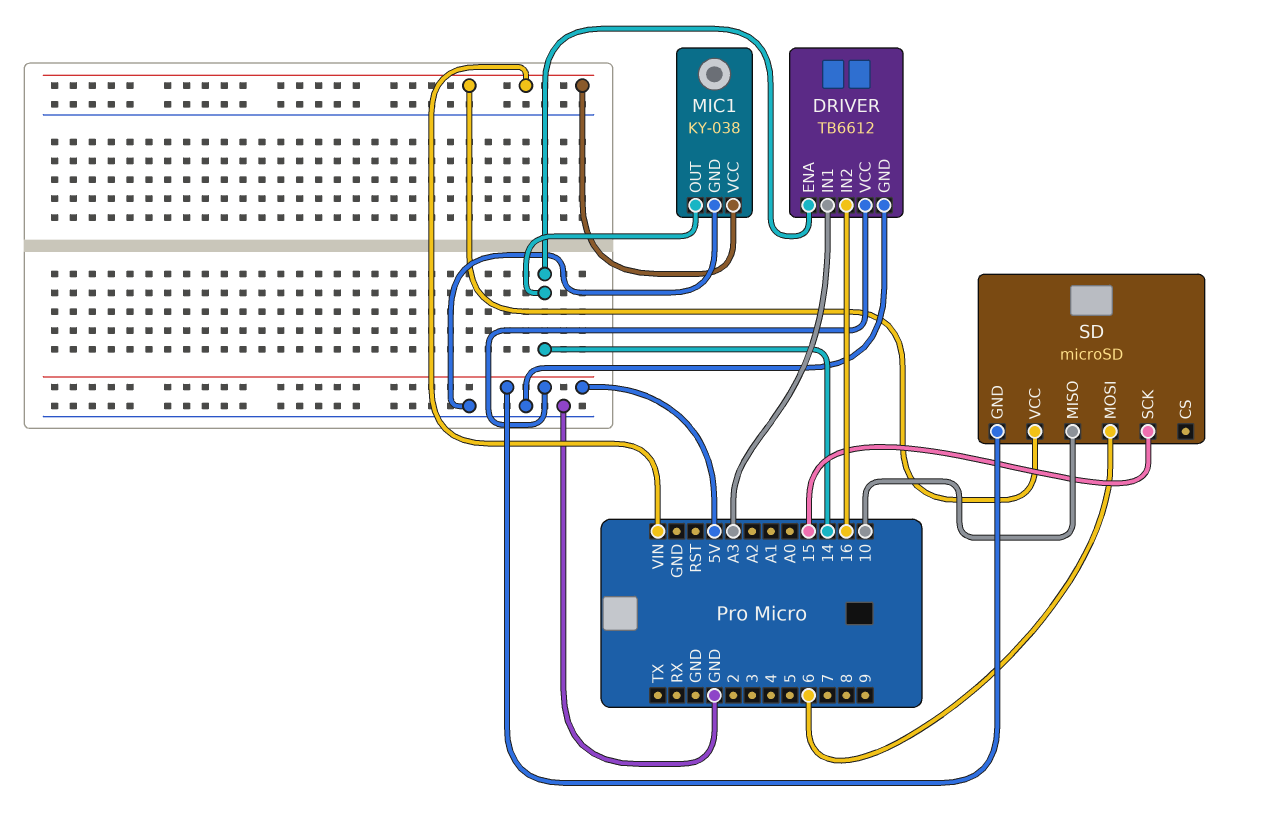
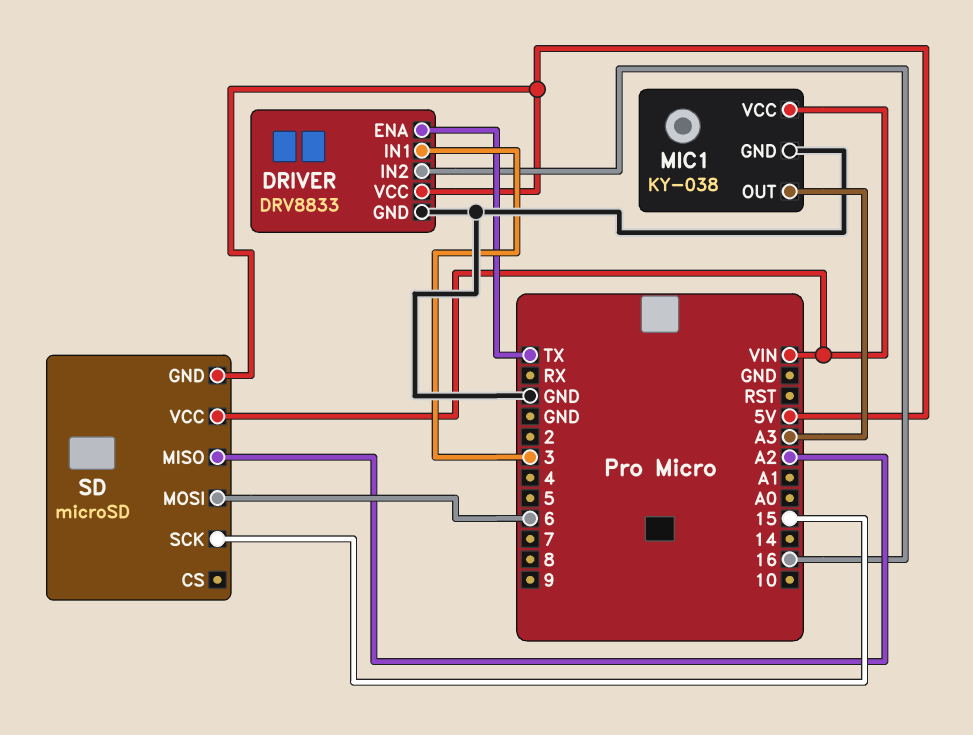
DRIVER: TB6612 -> DRV8833
DRIVER pin ENA: 14 -> TX
DRIVER pin IN1: A3 -> 3
MIC1 pin OUT: 14 -> A3
SD pin MISO: 10 -> A2

